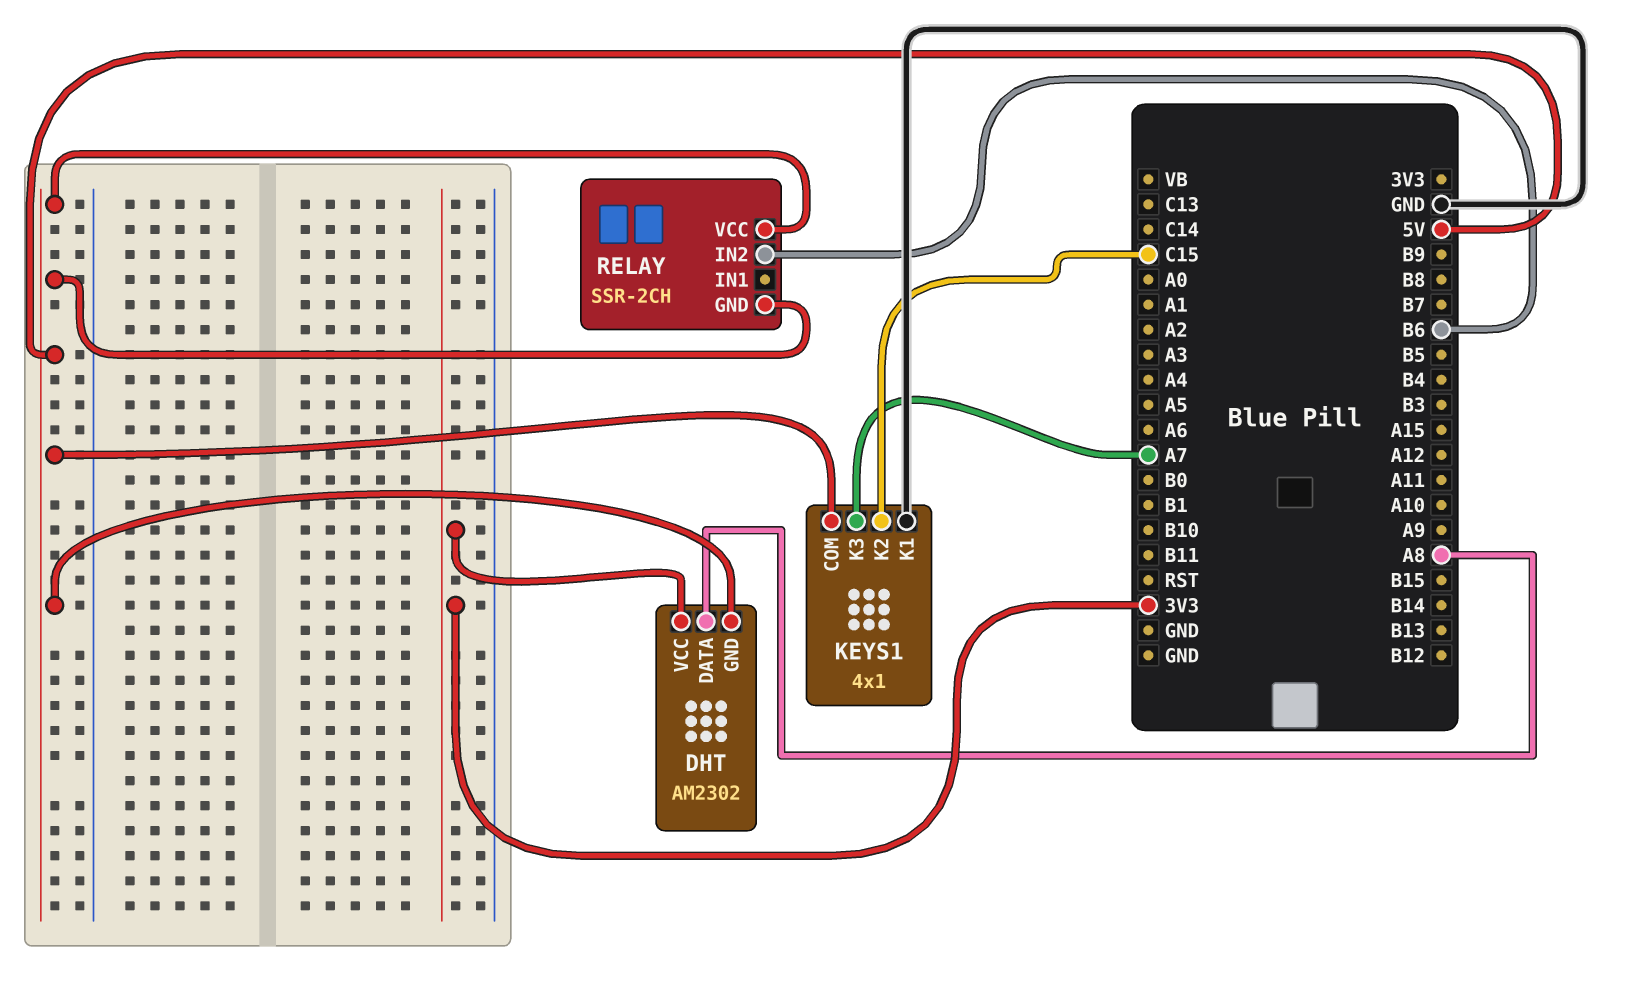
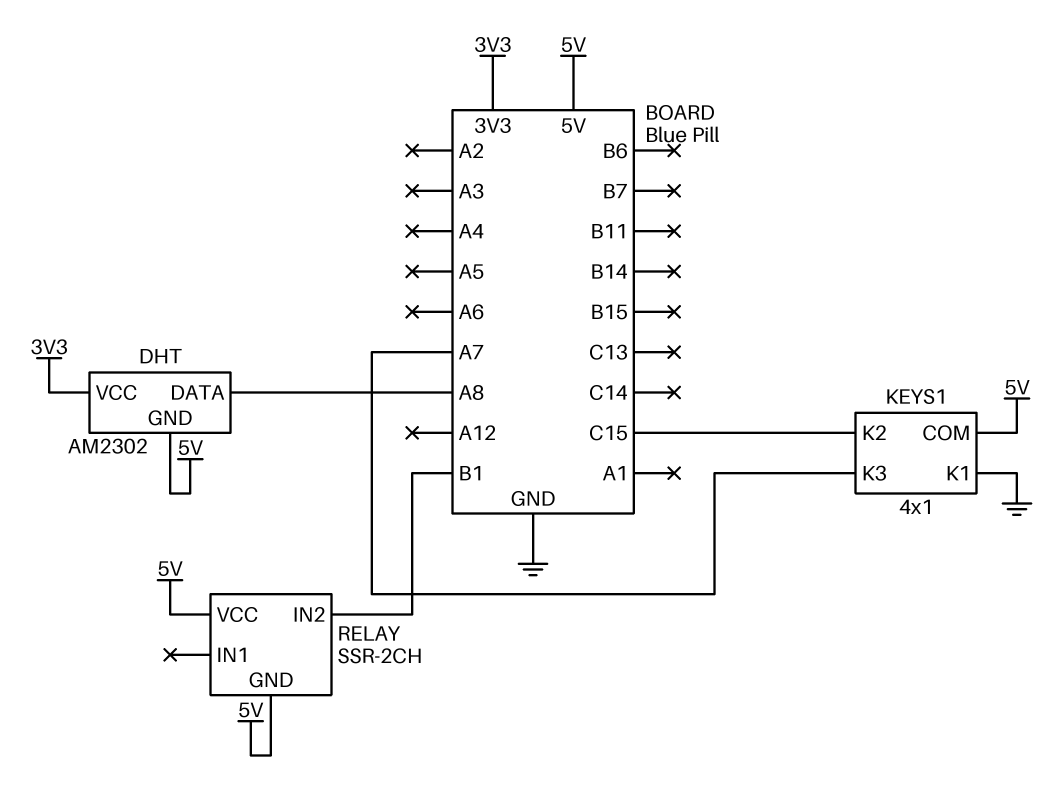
RELAY pin IN2: B6 -> B1

